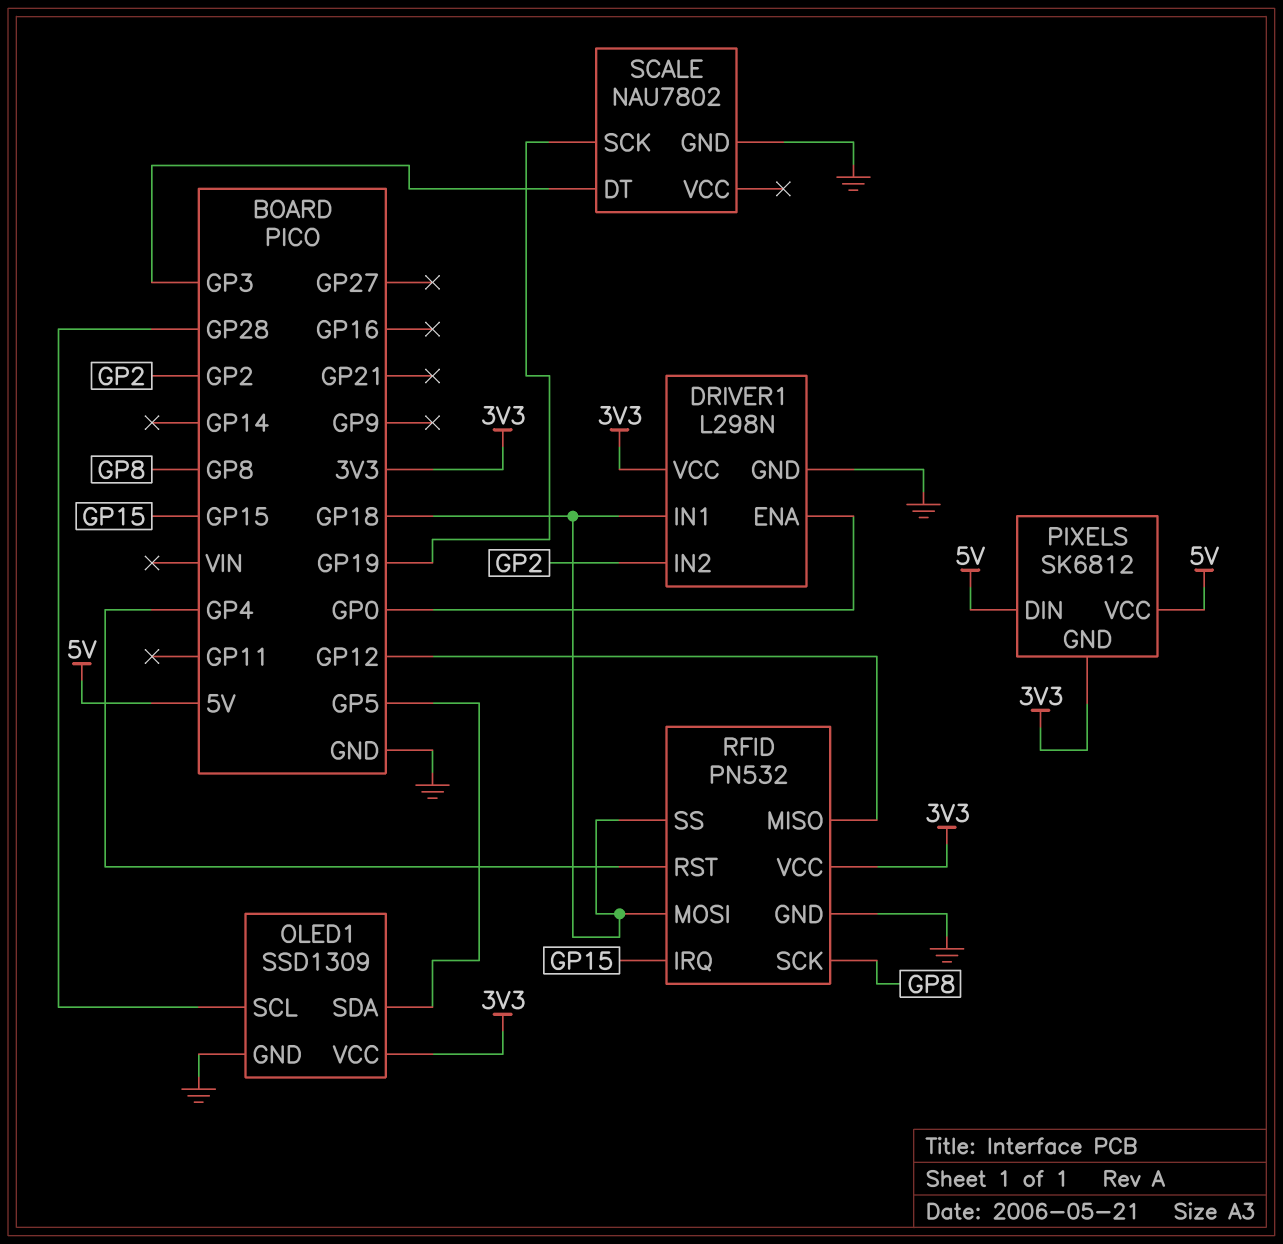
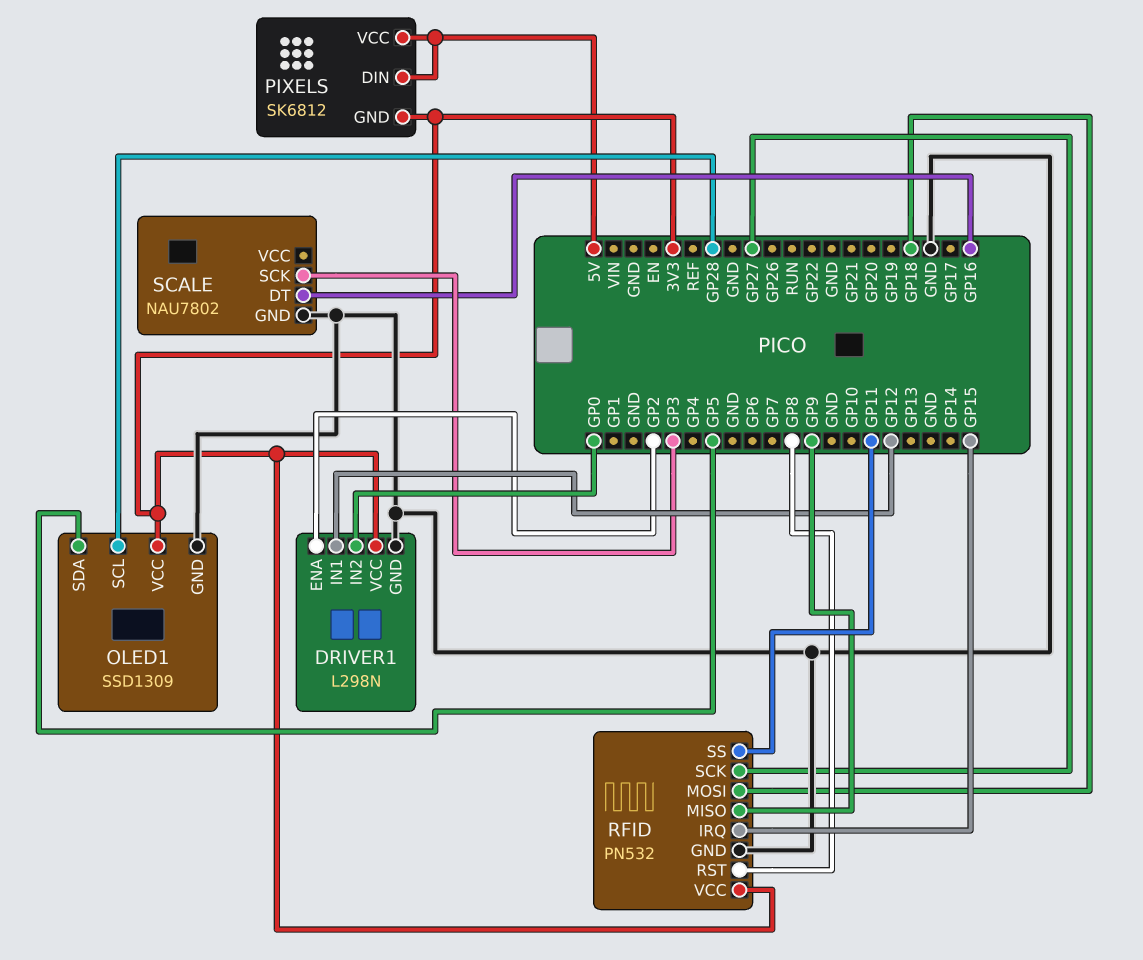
DRIVER1 pin ENA: GP0 -> GP2
DRIVER1 pin IN1: GP18 -> GP12
DRIVER1 pin IN2: GP2 -> GP0
RFID pin MISO: GP12 -> GP9
RFID pin RST: GP4 -> GP8
RFID pin SCK: GP8 -> GP27
RFID pin SS: GP18 -> GP11
SCALE pin DT: GP3 -> GP16
SCALE pin SCK: GP19 -> GP3

